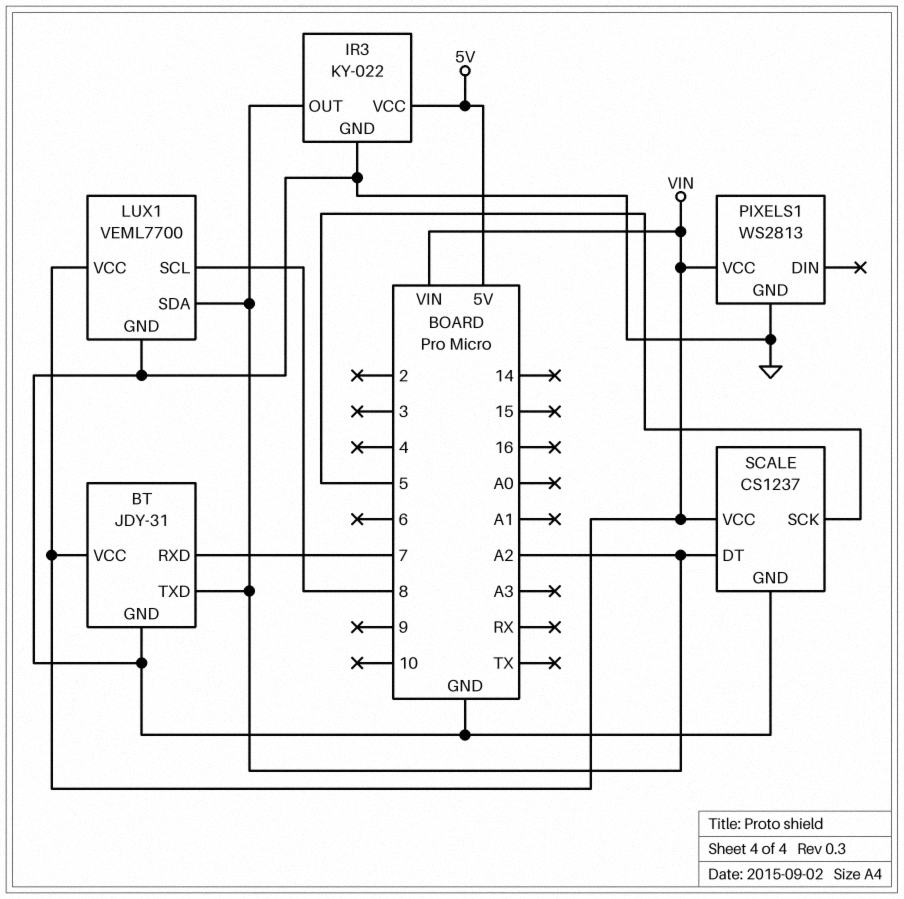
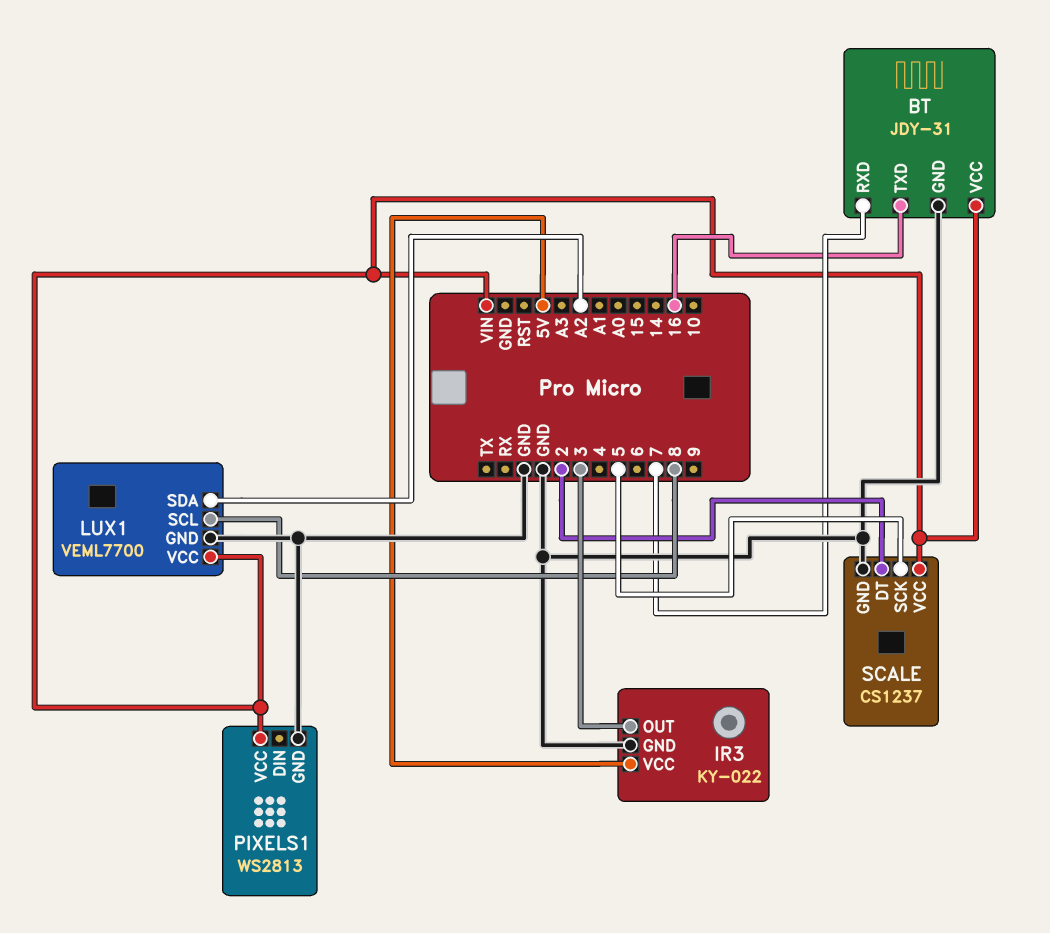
BT pin TXD: A2 -> 16
IR3 pin OUT: A2 -> 3
SCALE pin DT: A2 -> 2

